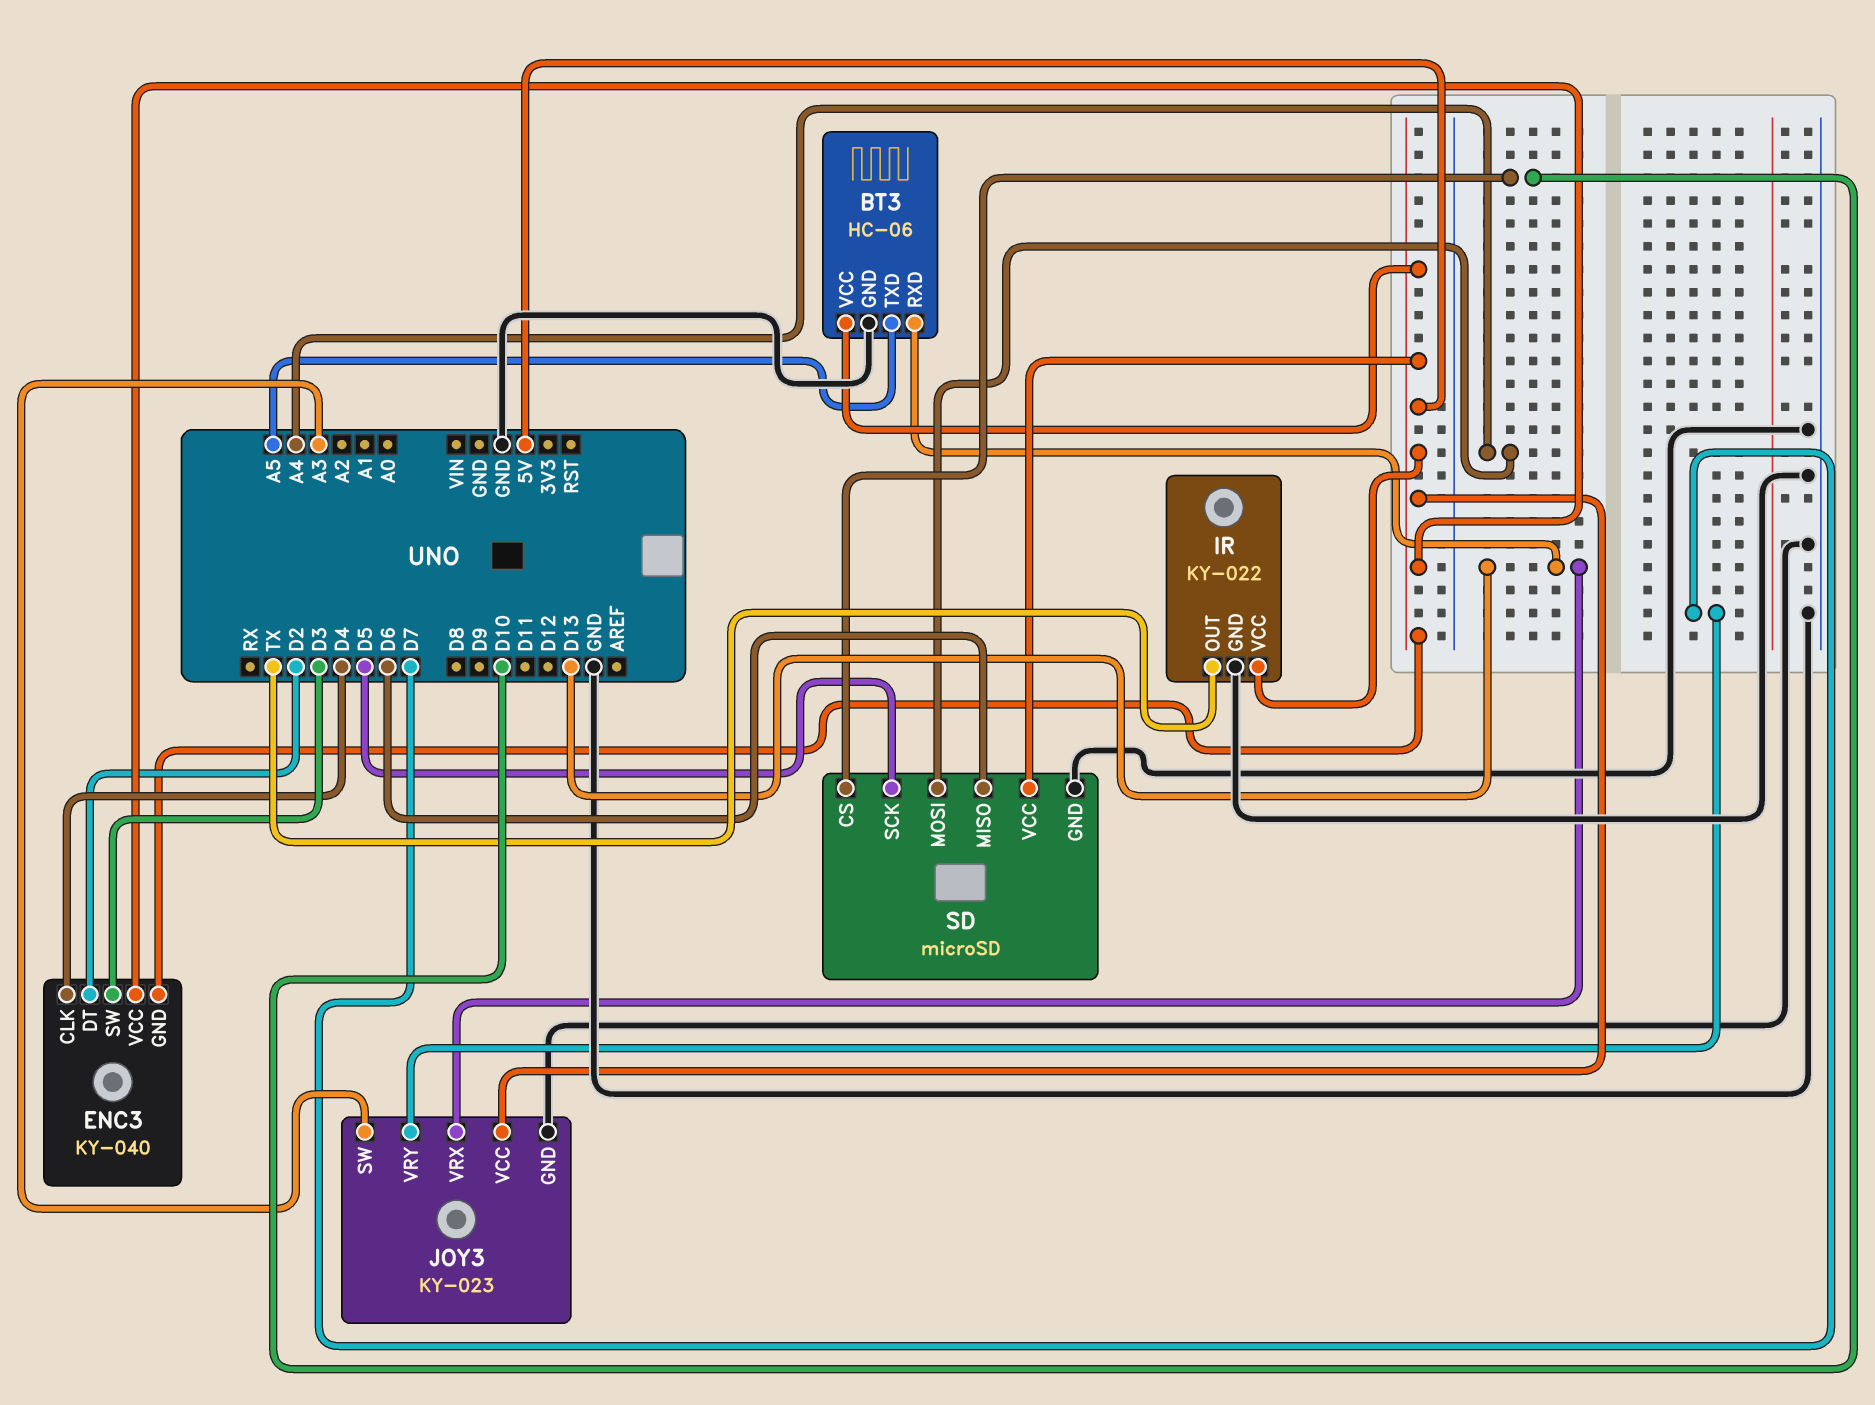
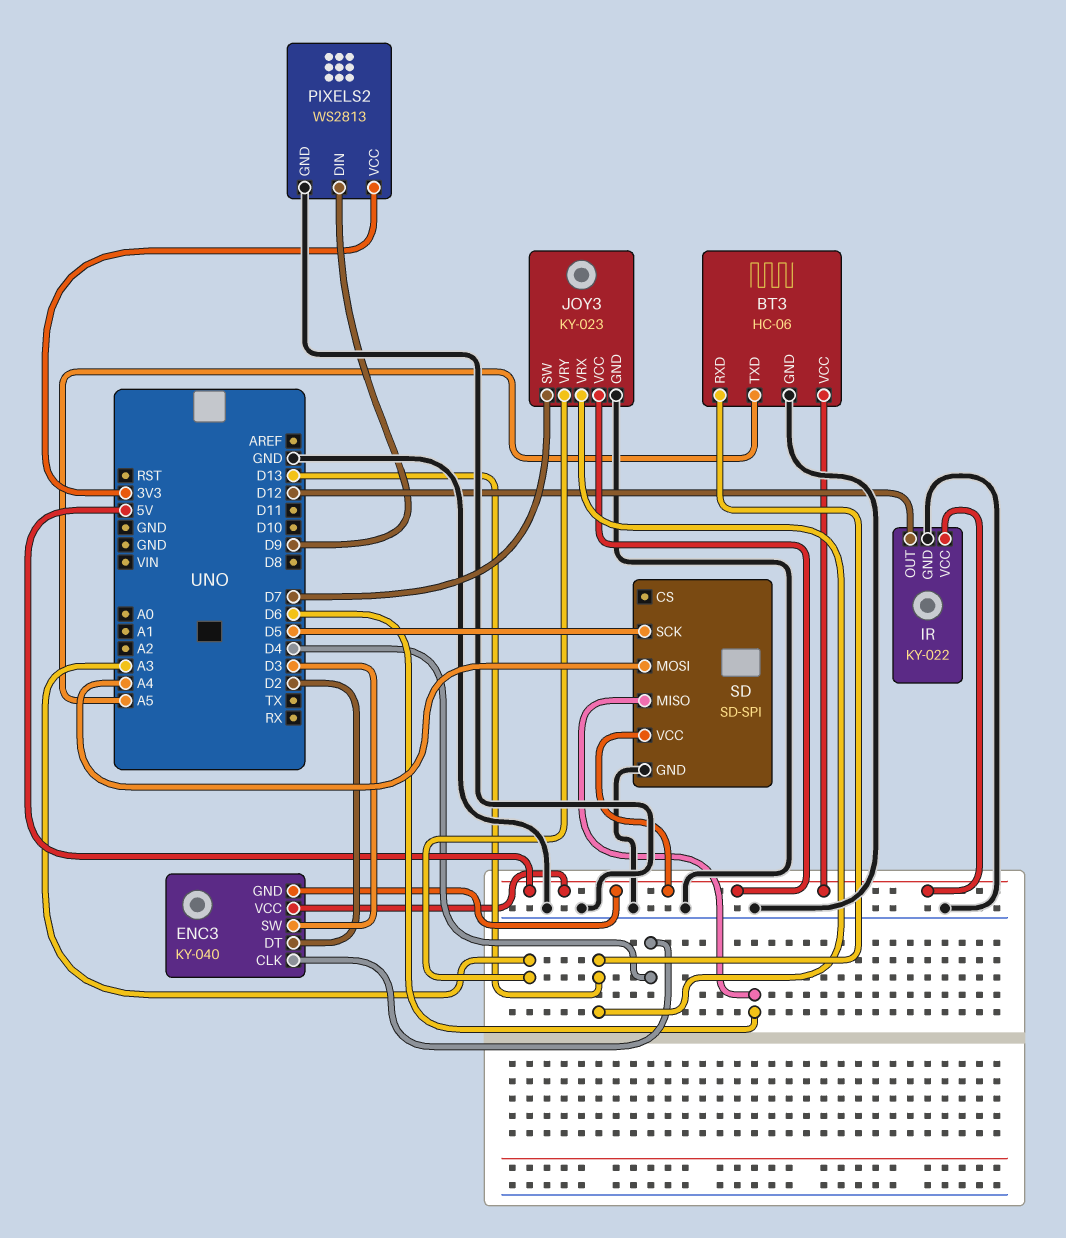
IR pin OUT: TX -> D12
JOY3 pin SW: A3 -> D7
JOY3 pin VRY: D7 -> A3
PIXELS2: none -> WS2813
PIXELS2 pin DIN: none -> D9
PIXELS2 pin GND: none -> GND
PIXELS2 pin VCC: none -> 3V3
SD: microSD -> SD-SPI
SD pin CS: D10 -> none

